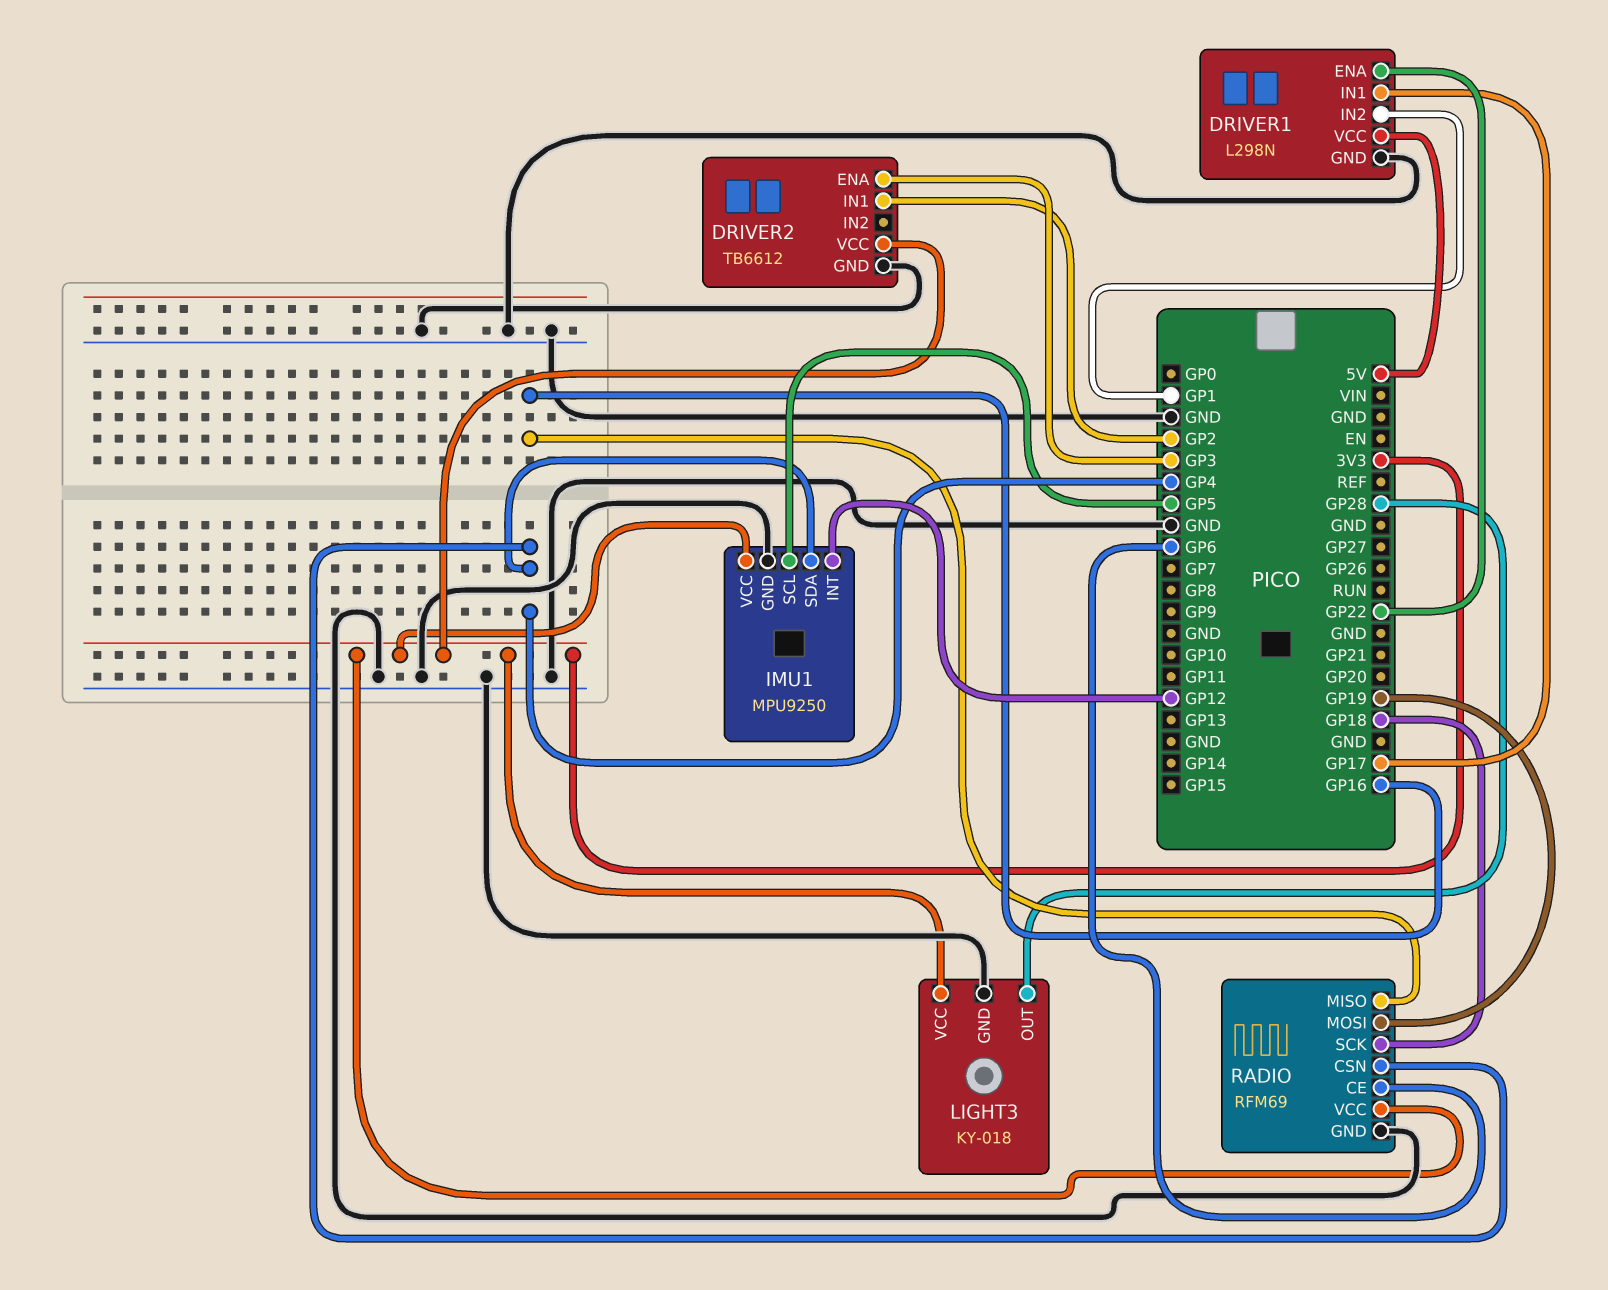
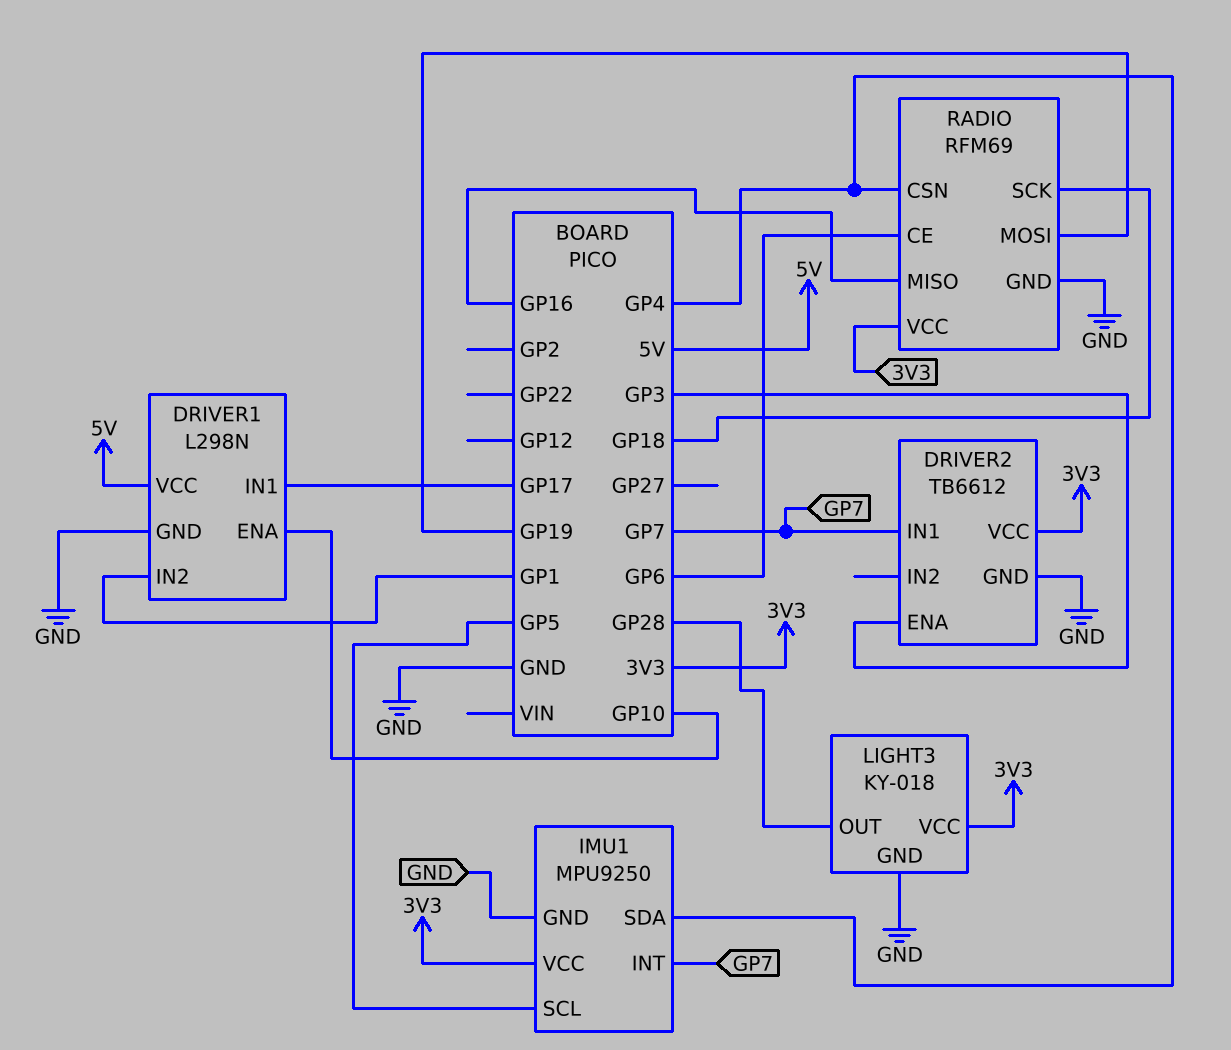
DRIVER1 pin ENA: GP22 -> GP10
DRIVER2 pin IN1: GP2 -> GP7
IMU1 pin INT: GP12 -> GP7

